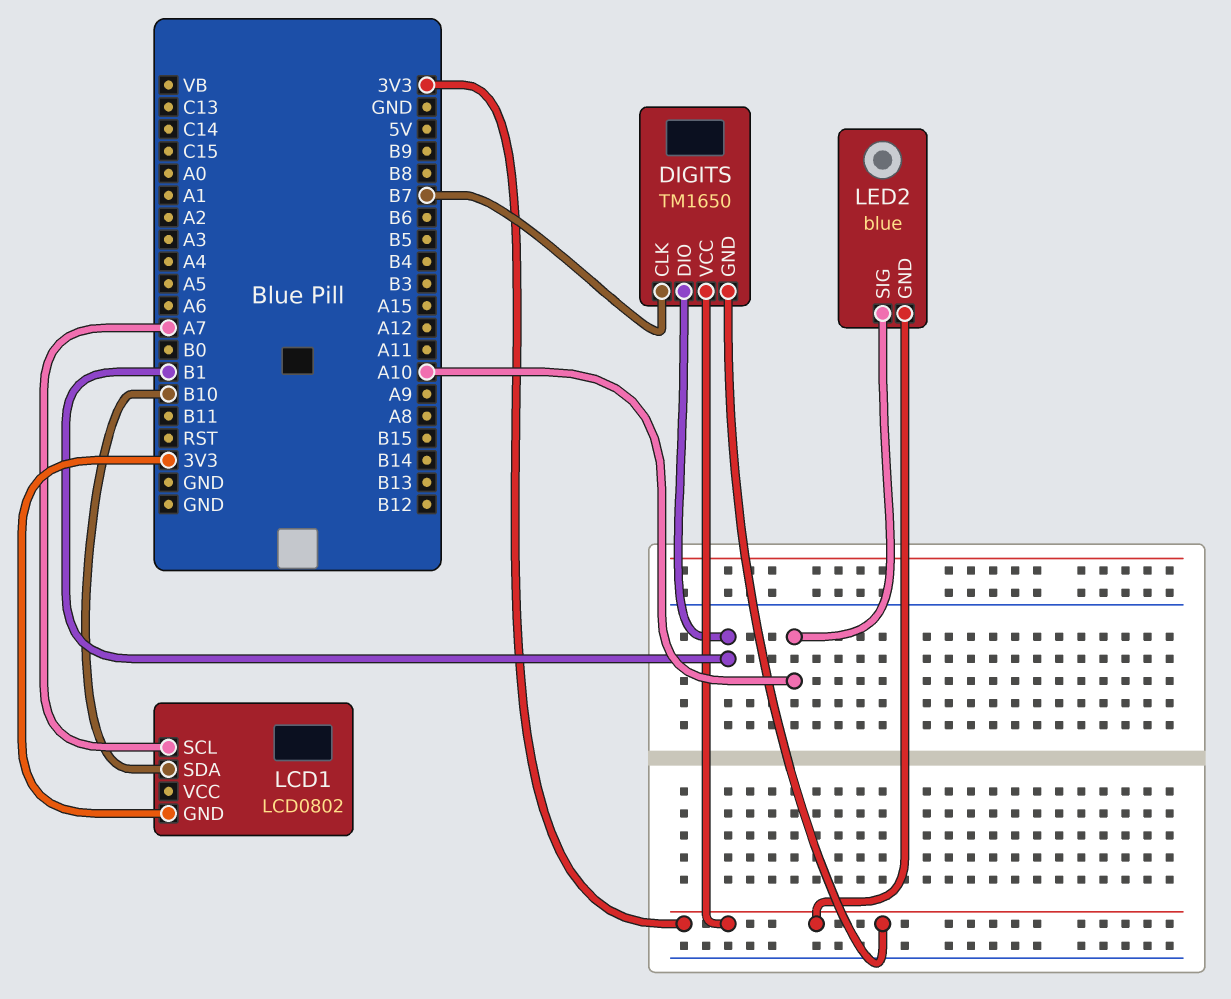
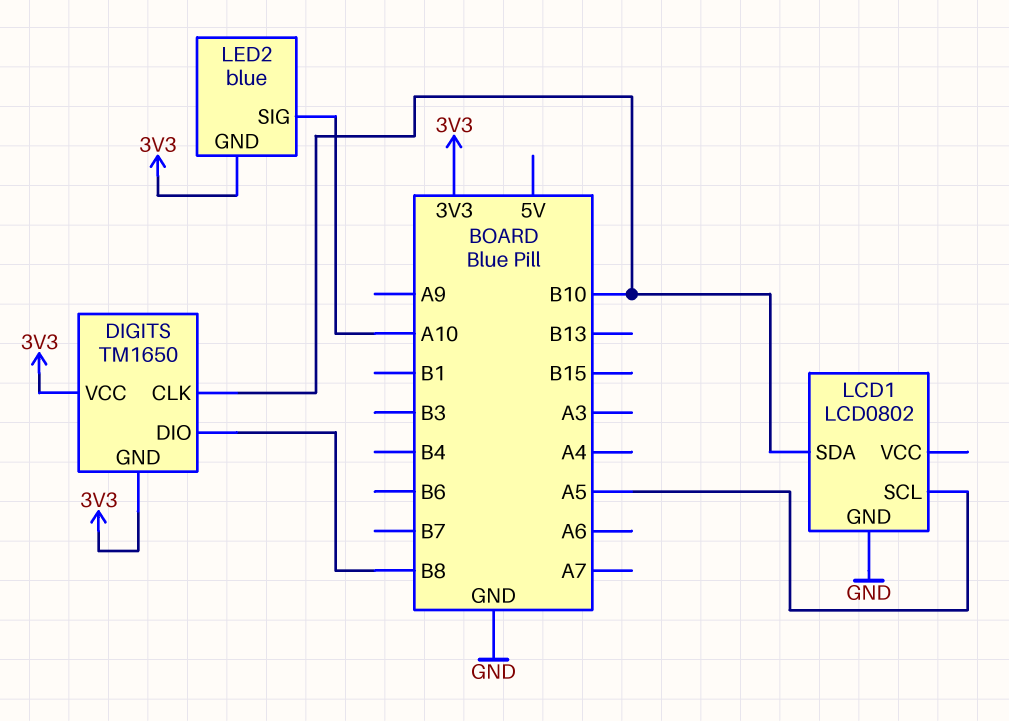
DIGITS pin CLK: B7 -> B10
DIGITS pin DIO: B1 -> B8
LCD1 pin GND: 3V3 -> GND
LCD1 pin SCL: A7 -> A5

